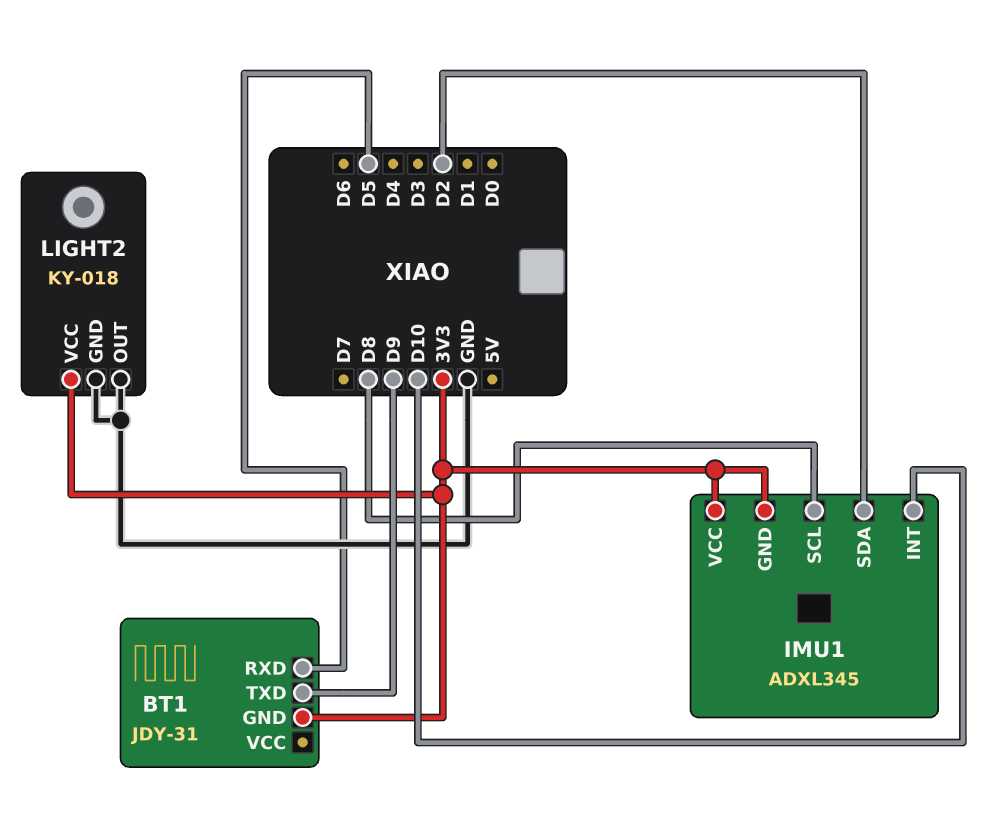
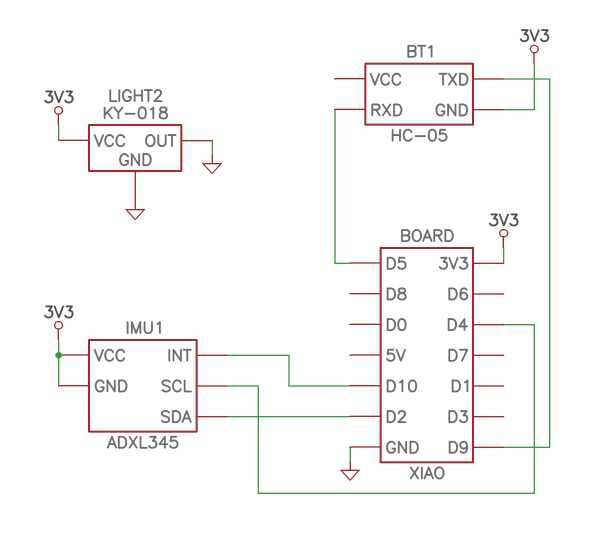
BT1: JDY-31 -> HC-05
IMU1 pin SCL: D8 -> D4

